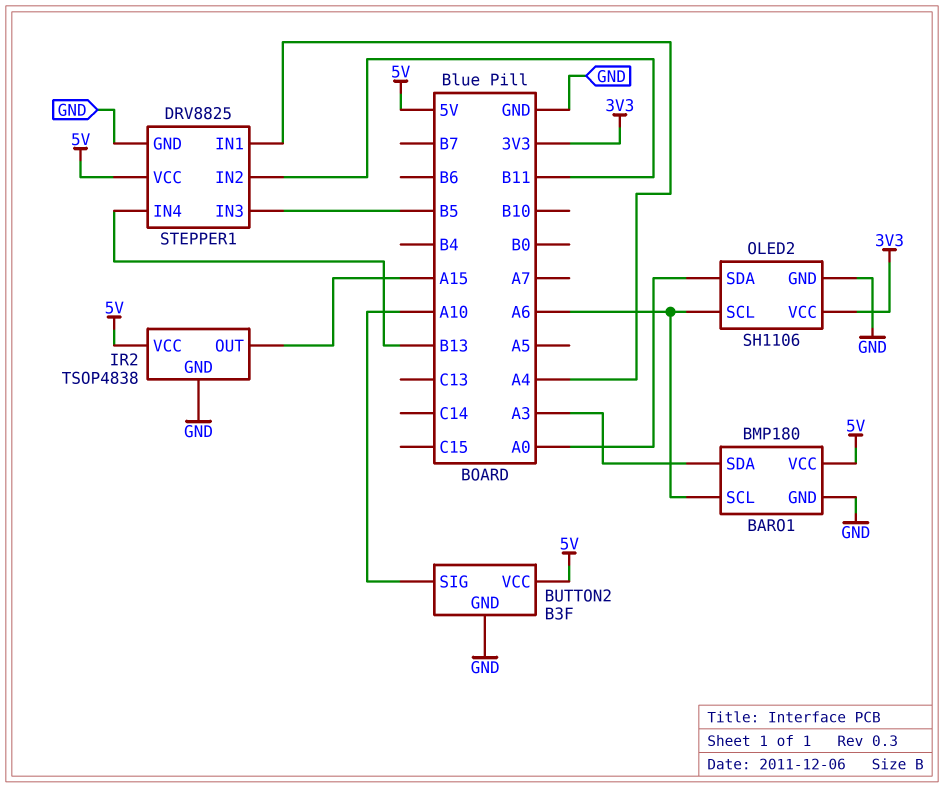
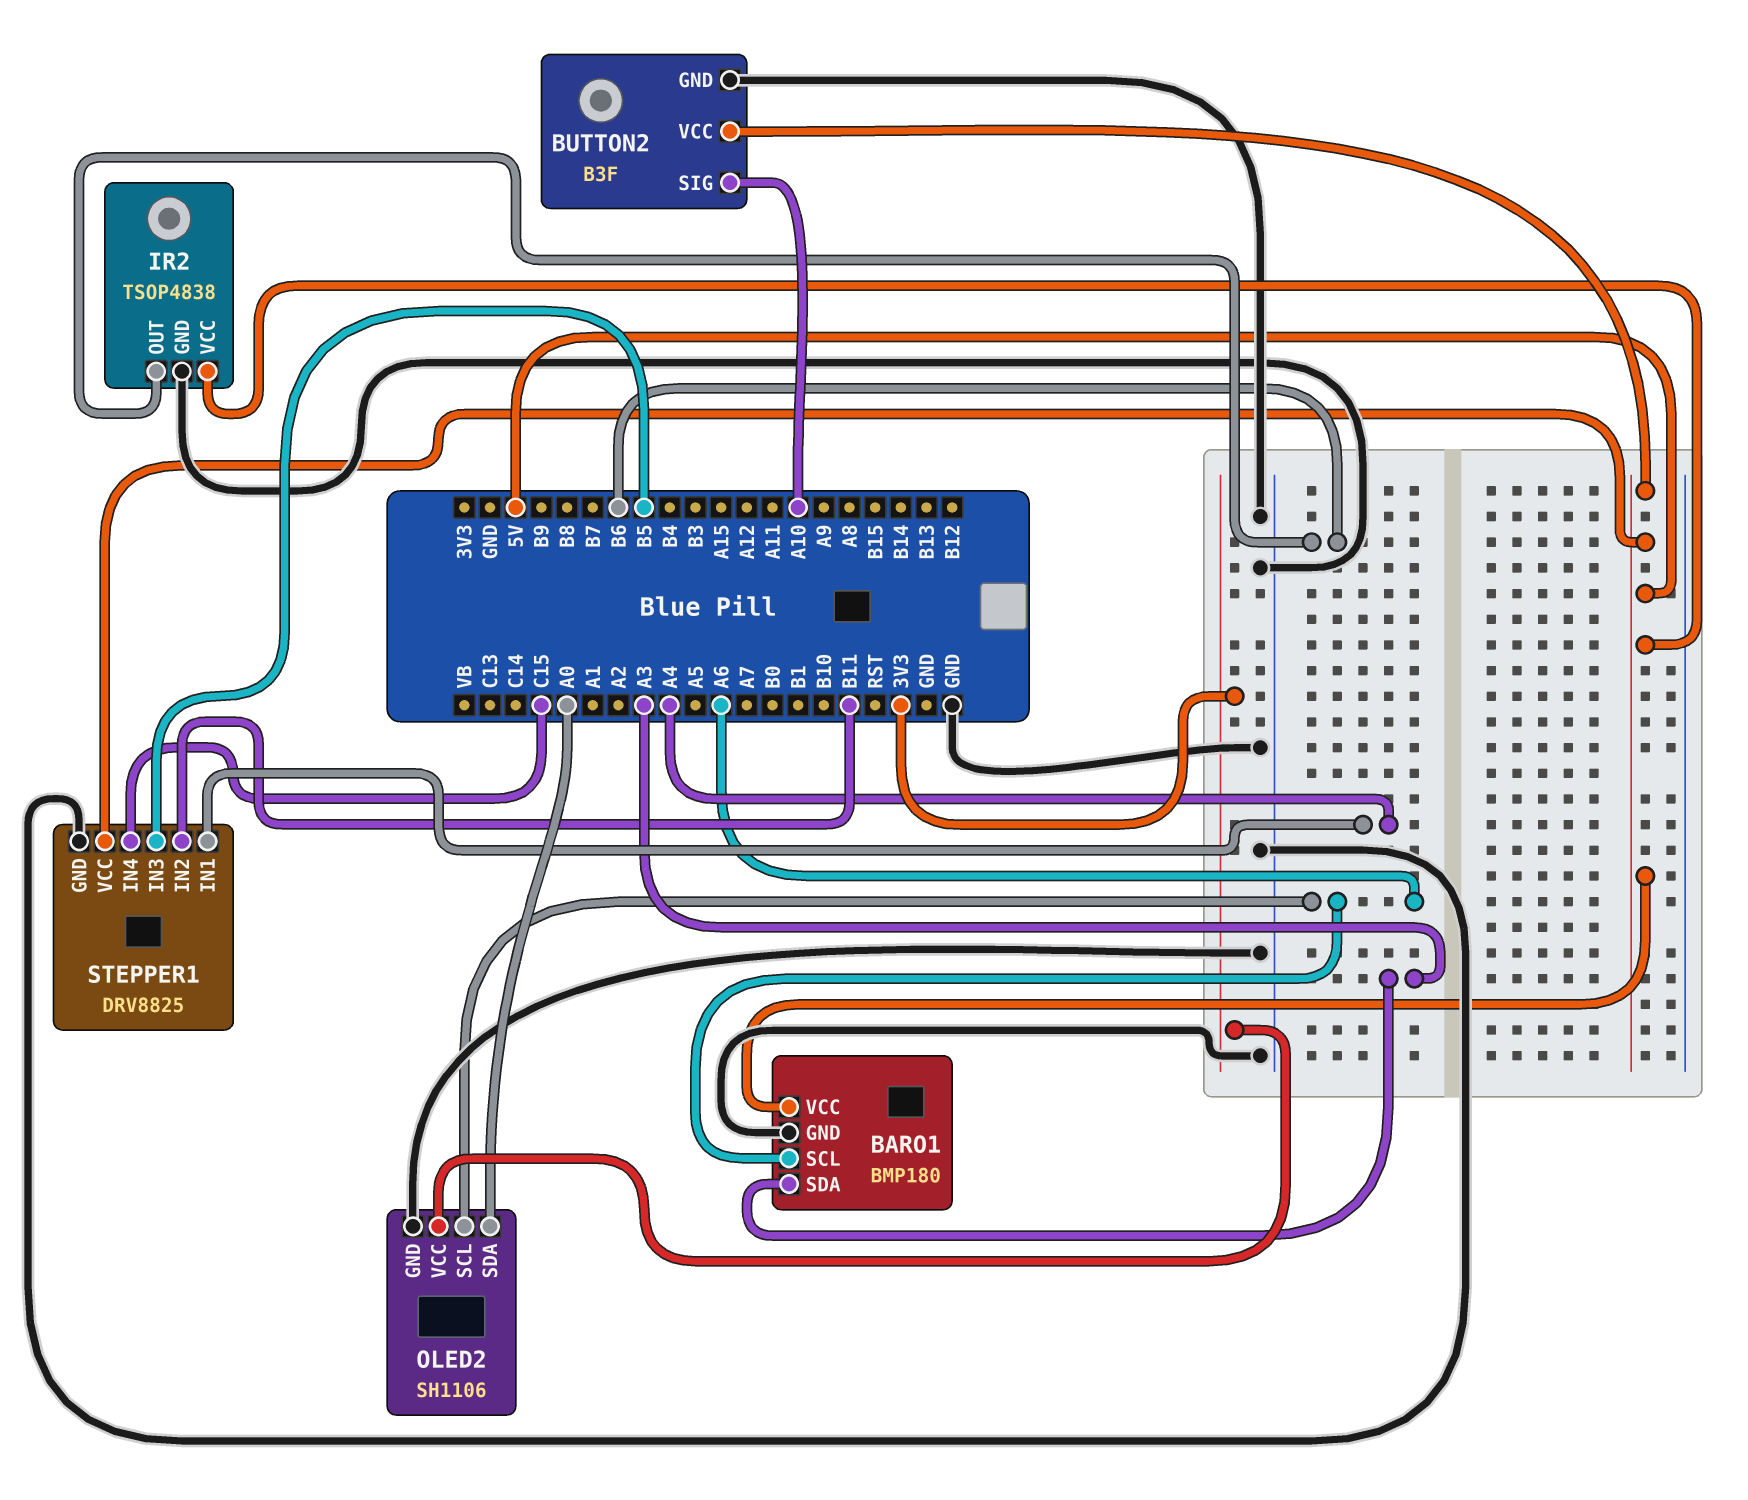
IR2 pin OUT: A15 -> B6
STEPPER1 pin IN4: B13 -> C15

